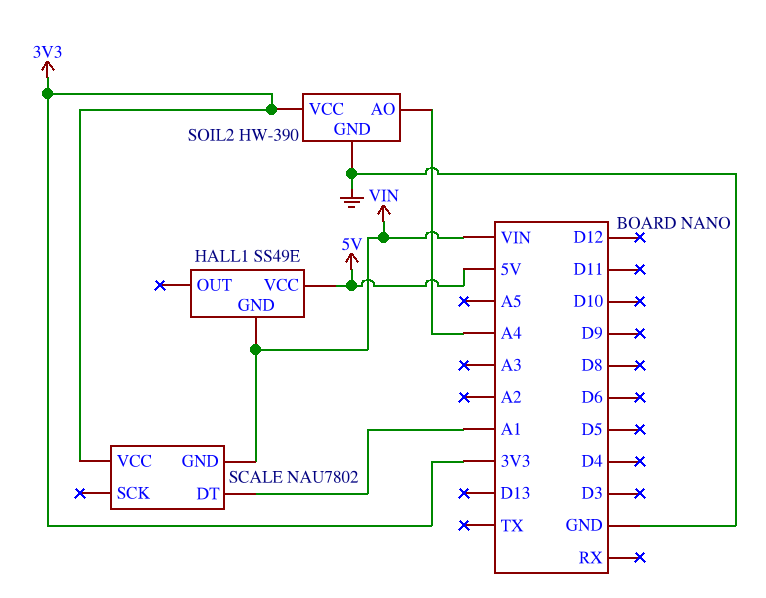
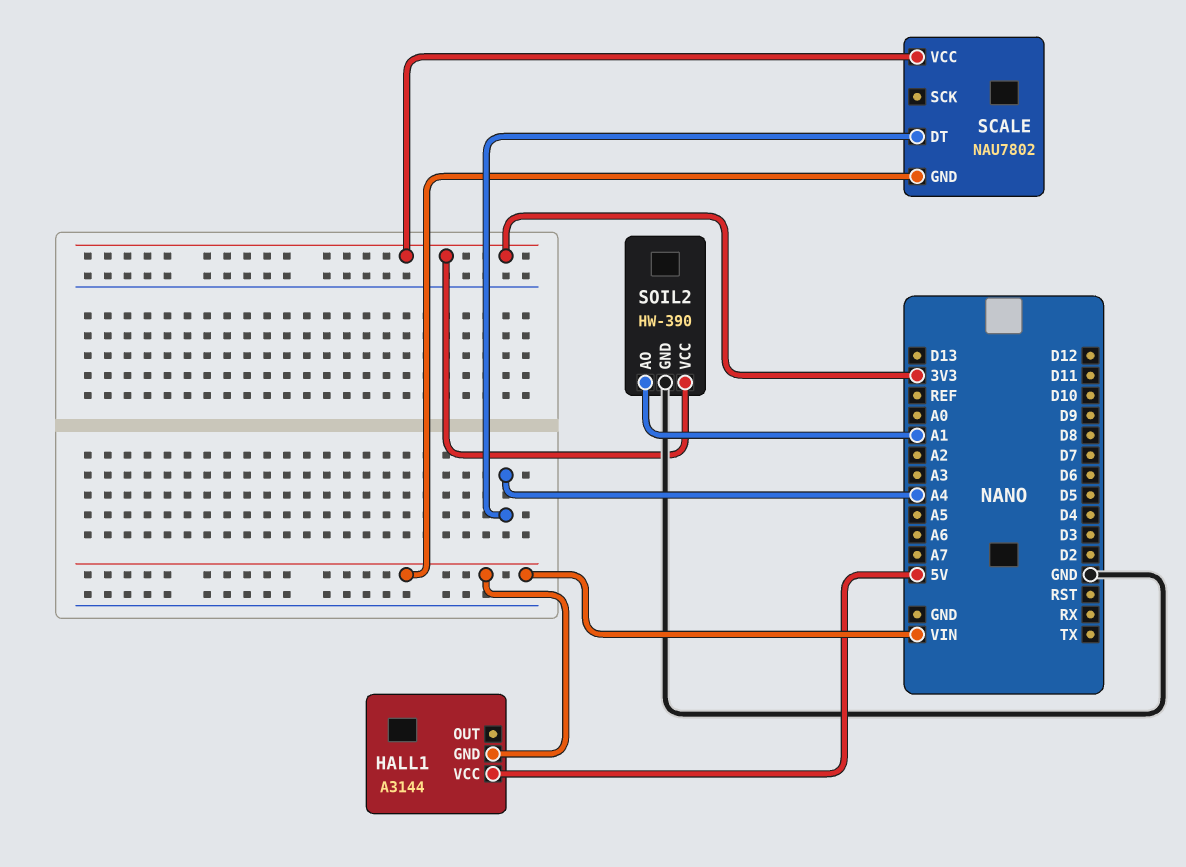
HALL1: SS49E -> A3144
SCALE pin DT: A1 -> A4
SOIL2 pin AO: A4 -> A1

